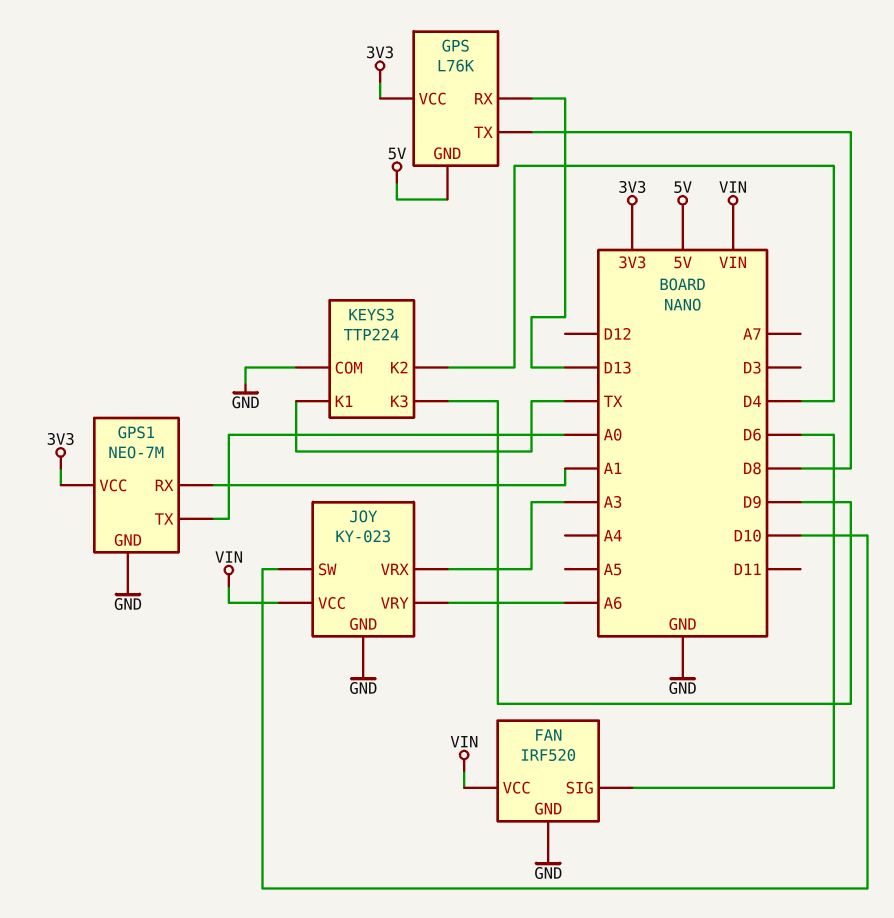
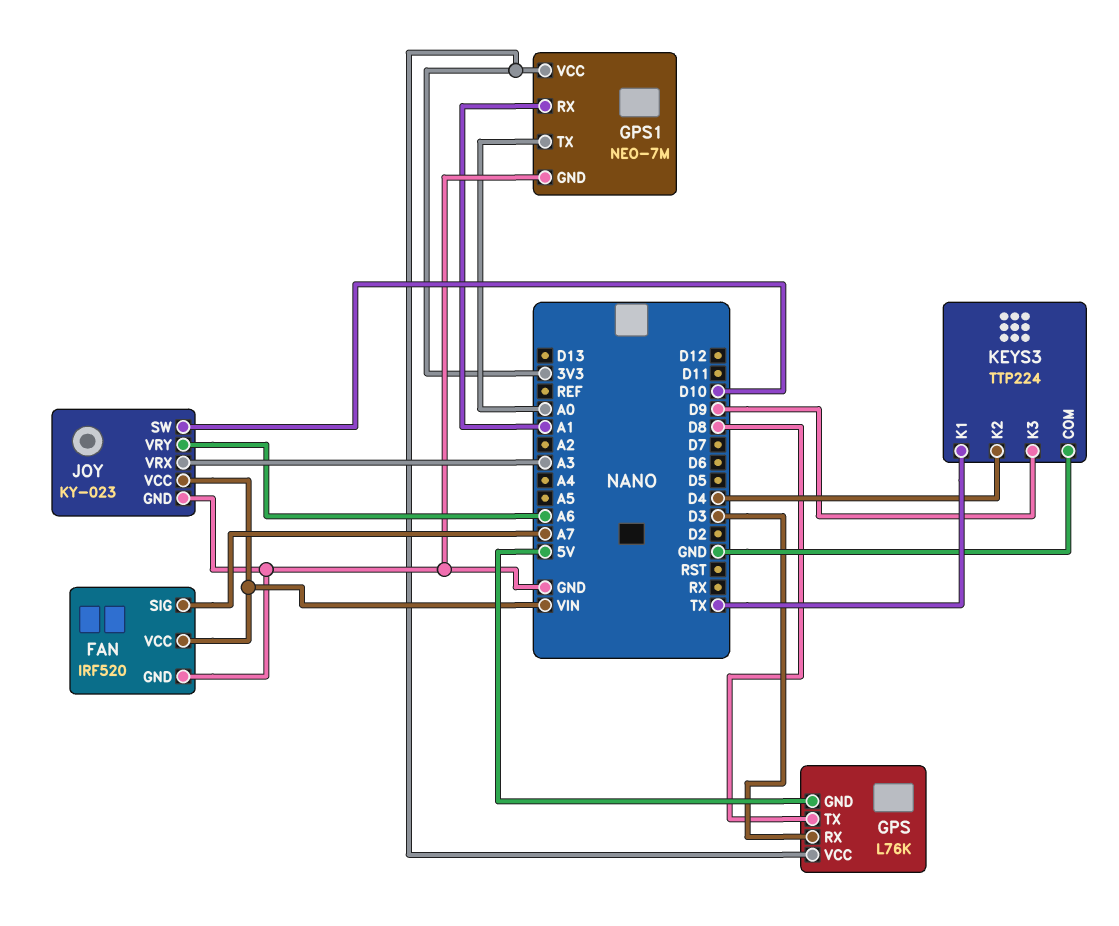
FAN pin SIG: D6 -> A7
GPS pin RX: D13 -> D3

